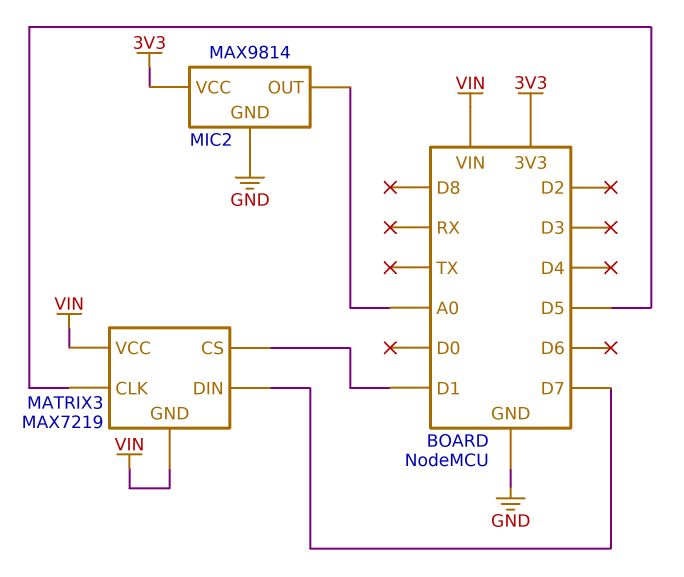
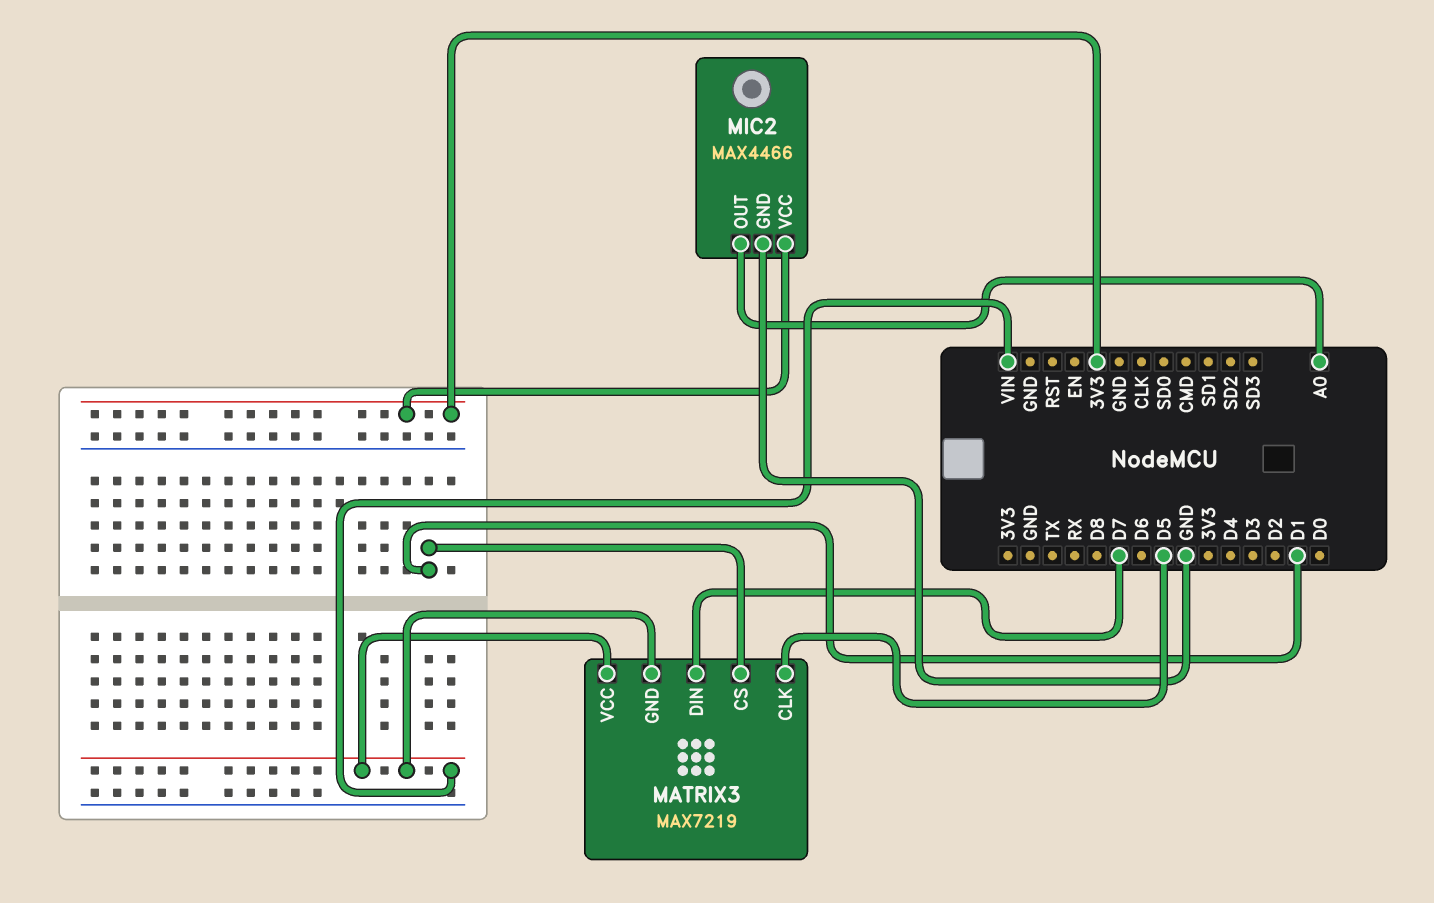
MIC2: MAX9814 -> MAX4466

